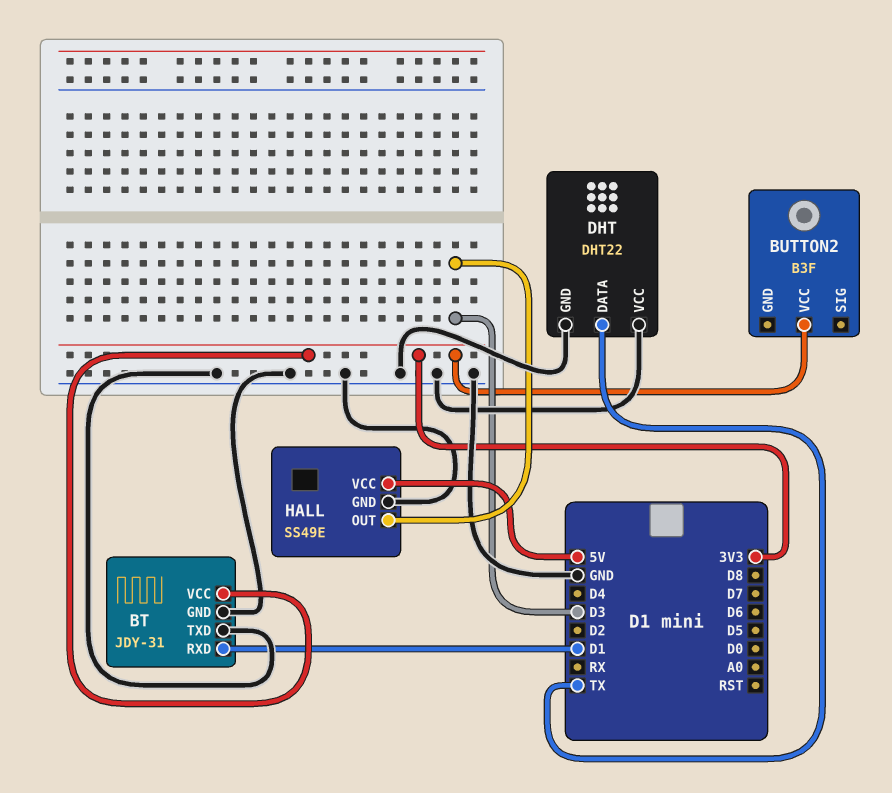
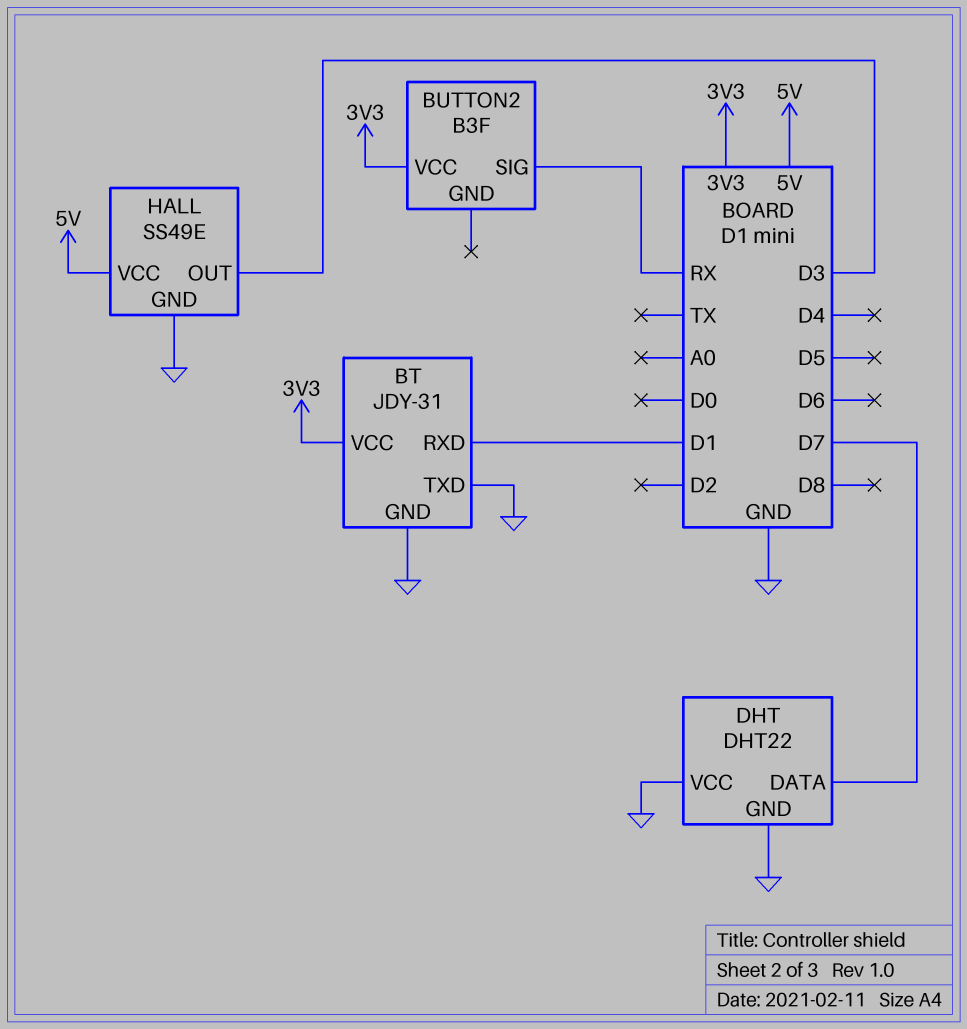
BUTTON2 pin SIG: none -> RX
DHT pin DATA: TX -> D7

